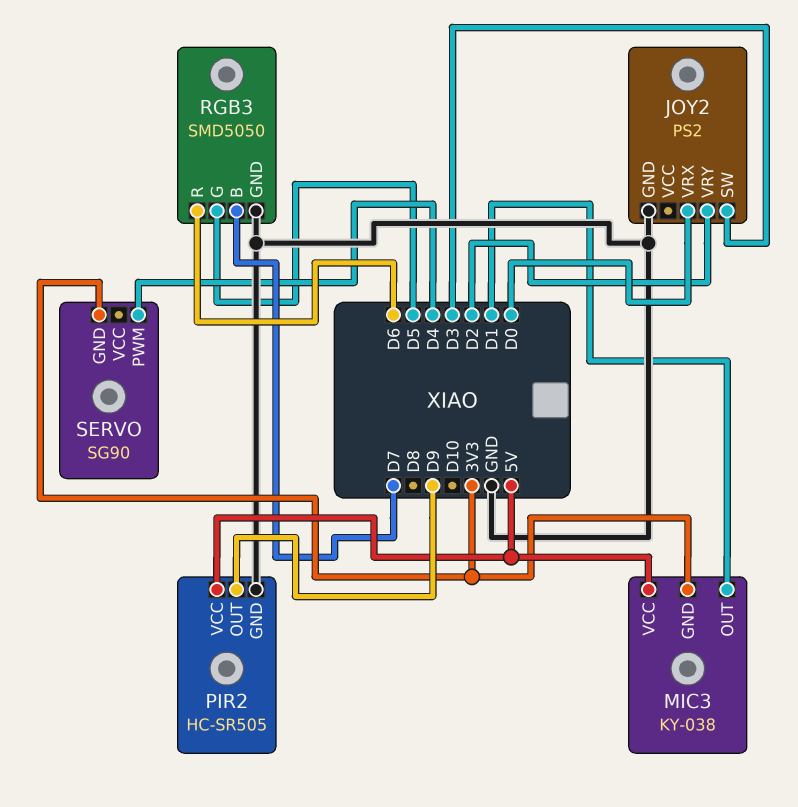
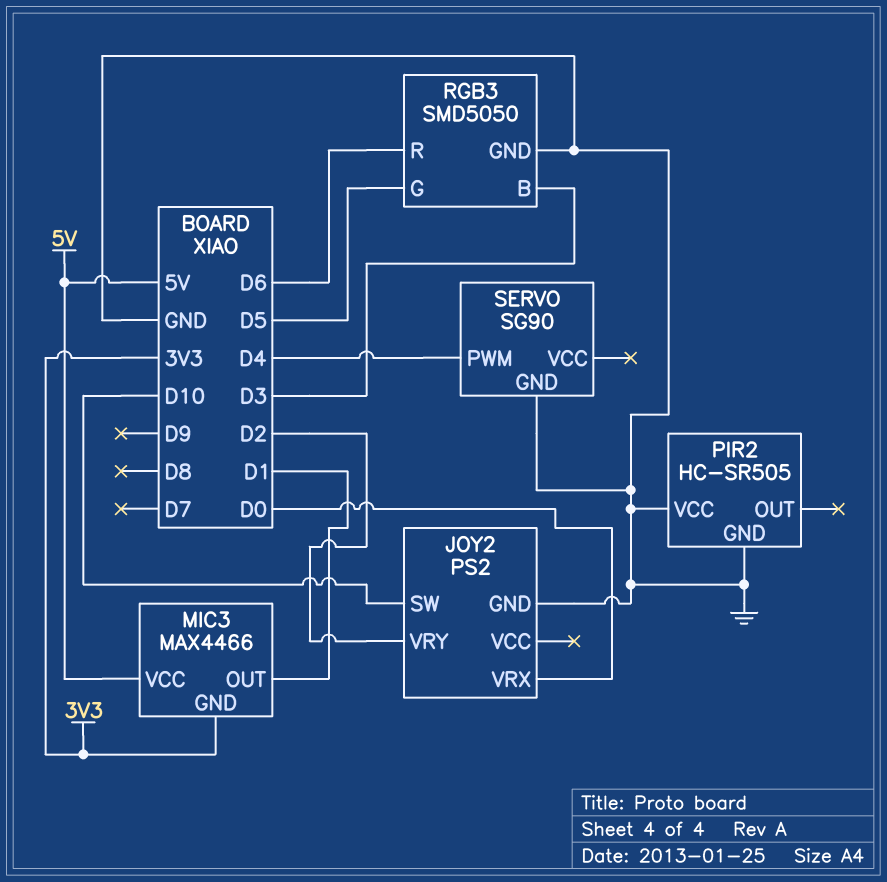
JOY2 pin SW: D3 -> D10
MIC3: KY-038 -> MAX4466
PIR2 pin OUT: D9 -> none
PIR2 pin VCC: 5V -> GND
RGB3 pin B: D7 -> D3
SERVO pin GND: 3V3 -> GND

